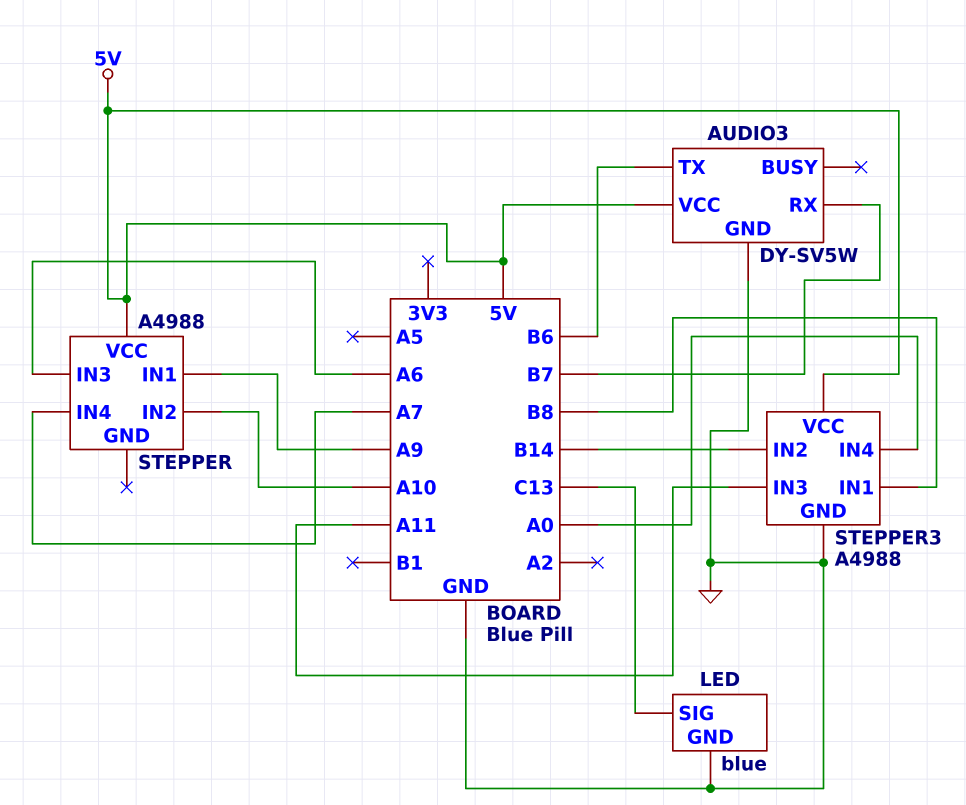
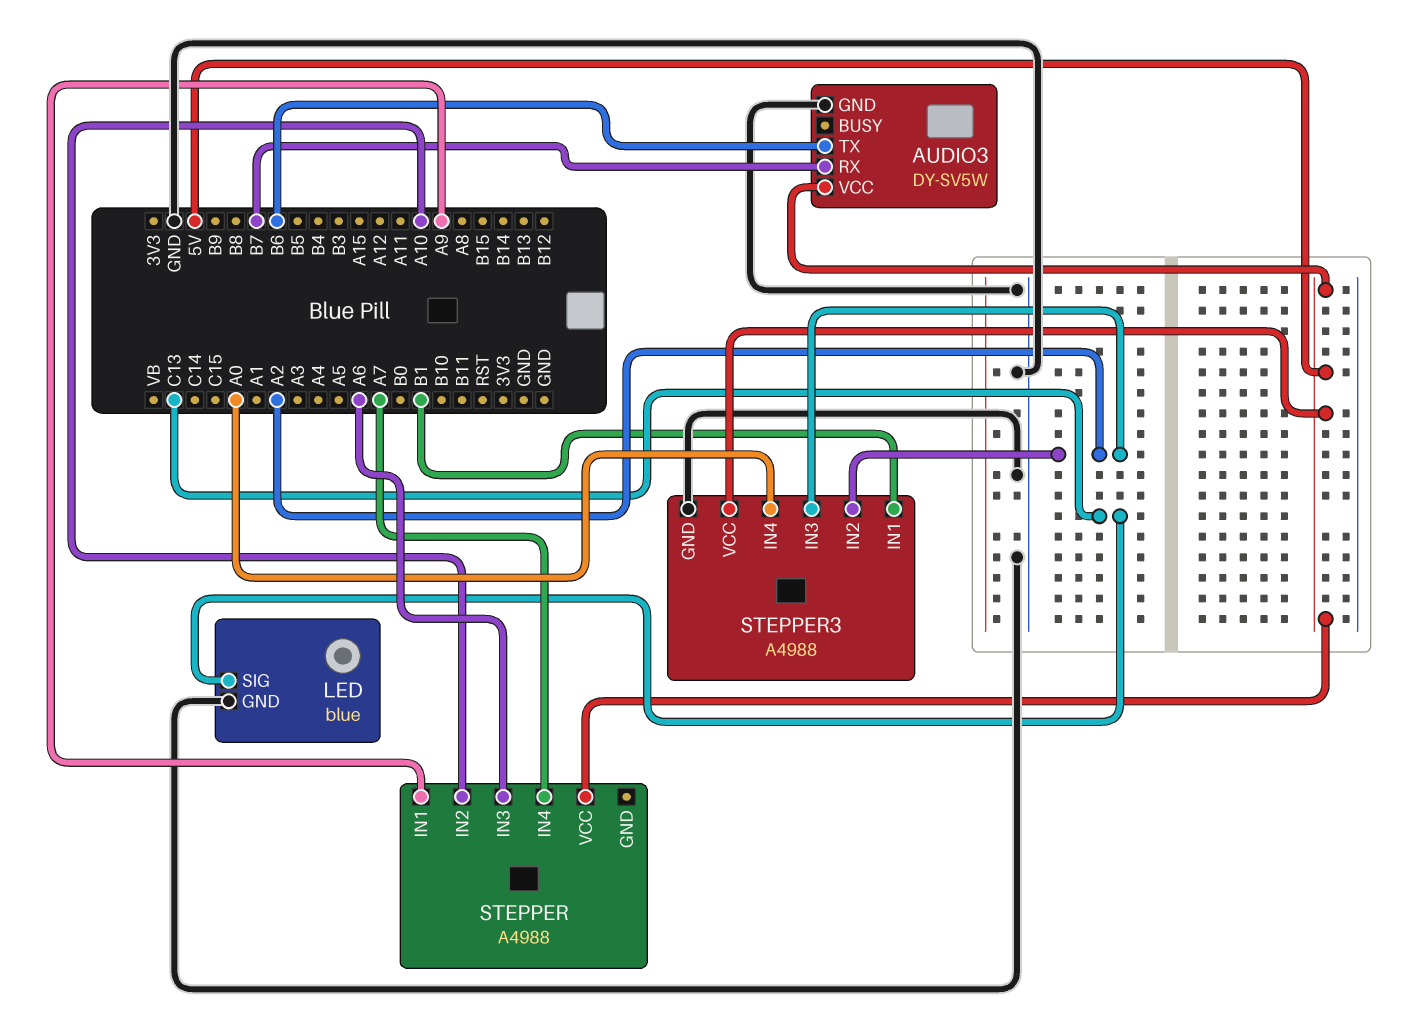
STEPPER3 pin IN1: B8 -> B1
STEPPER3 pin IN2: B14 -> A2
STEPPER3 pin IN3: A11 -> A2

